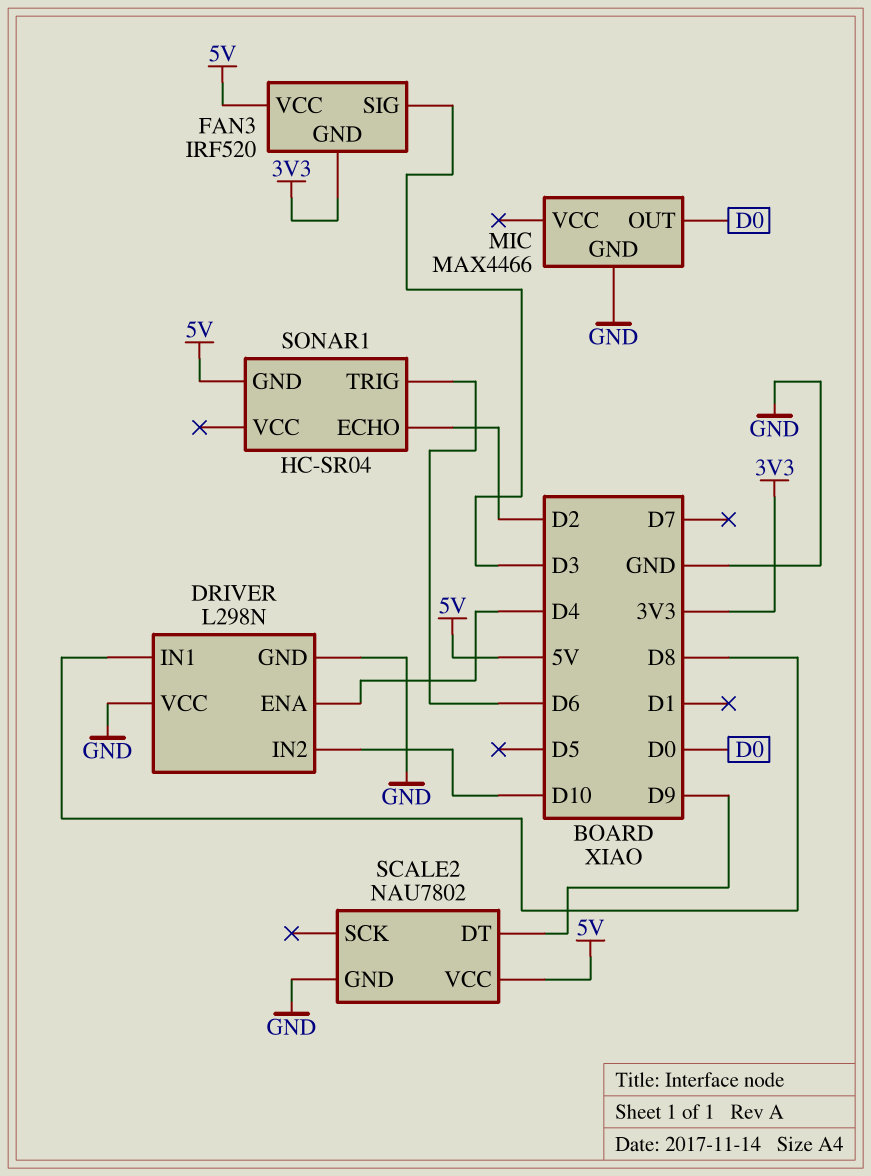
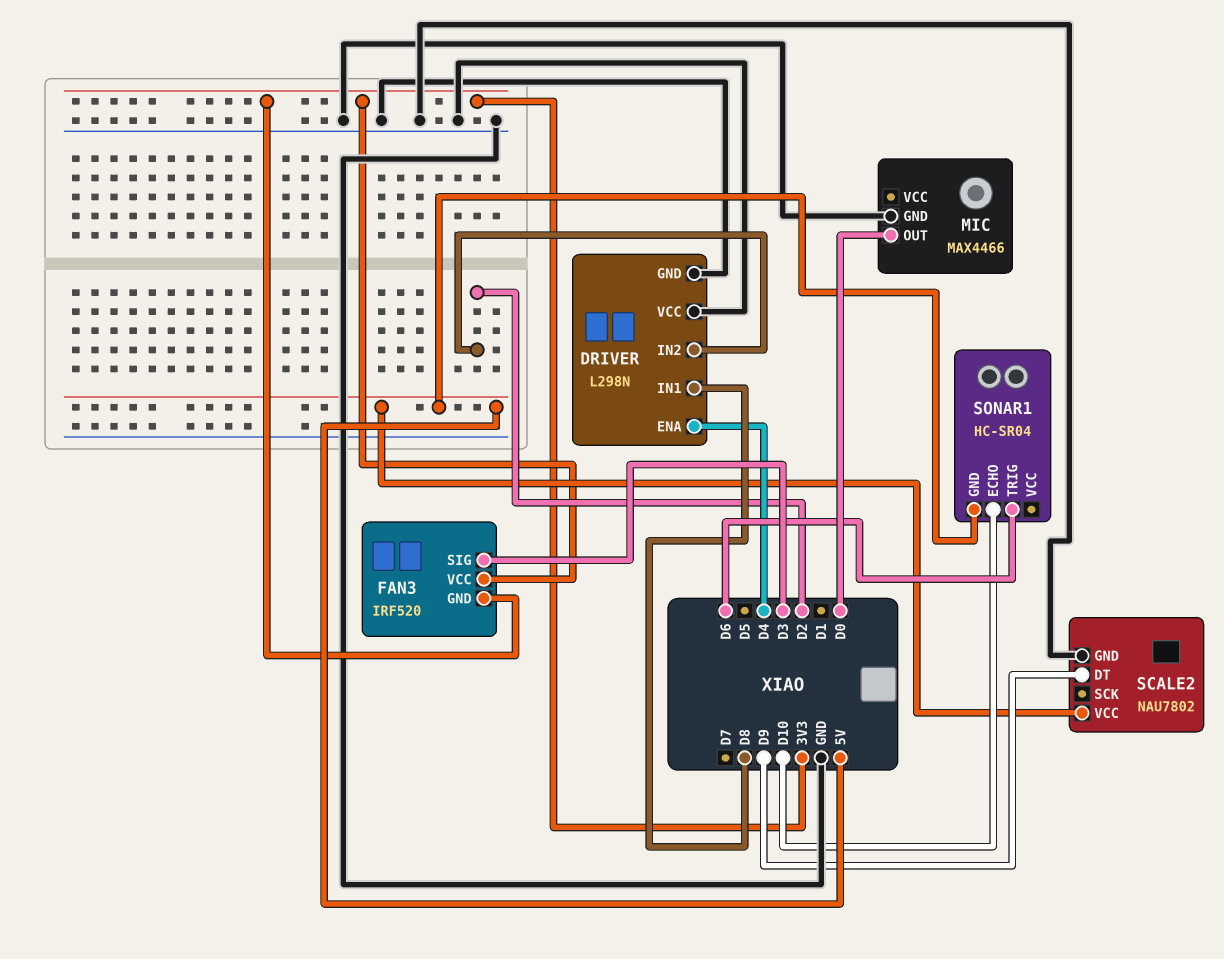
DRIVER pin IN2: D10 -> D2
FAN3 pin VCC: 5V -> 3V3
SONAR1 pin ECHO: D2 -> D10

